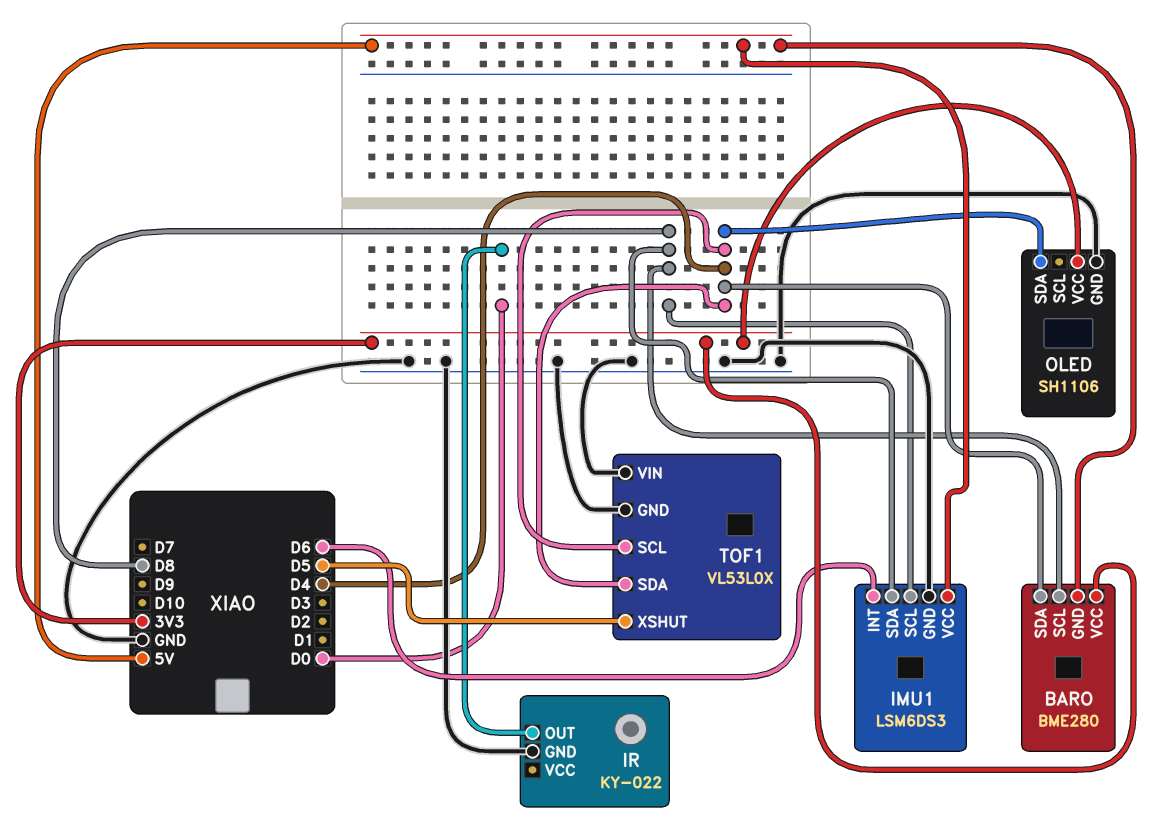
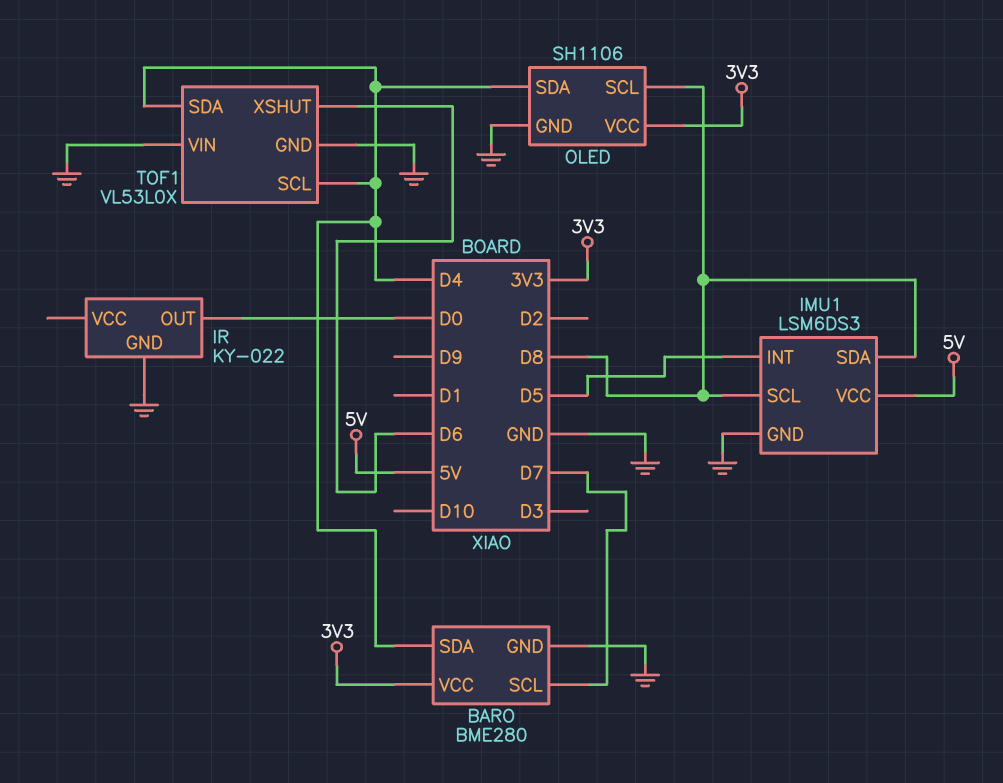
BARO pin GND: 5V -> GND
BARO pin SCL: D8 -> D7
IMU1 pin INT: D6 -> D5
OLED pin SCL: none -> D8
TOF1 pin XSHUT: D5 -> D6

